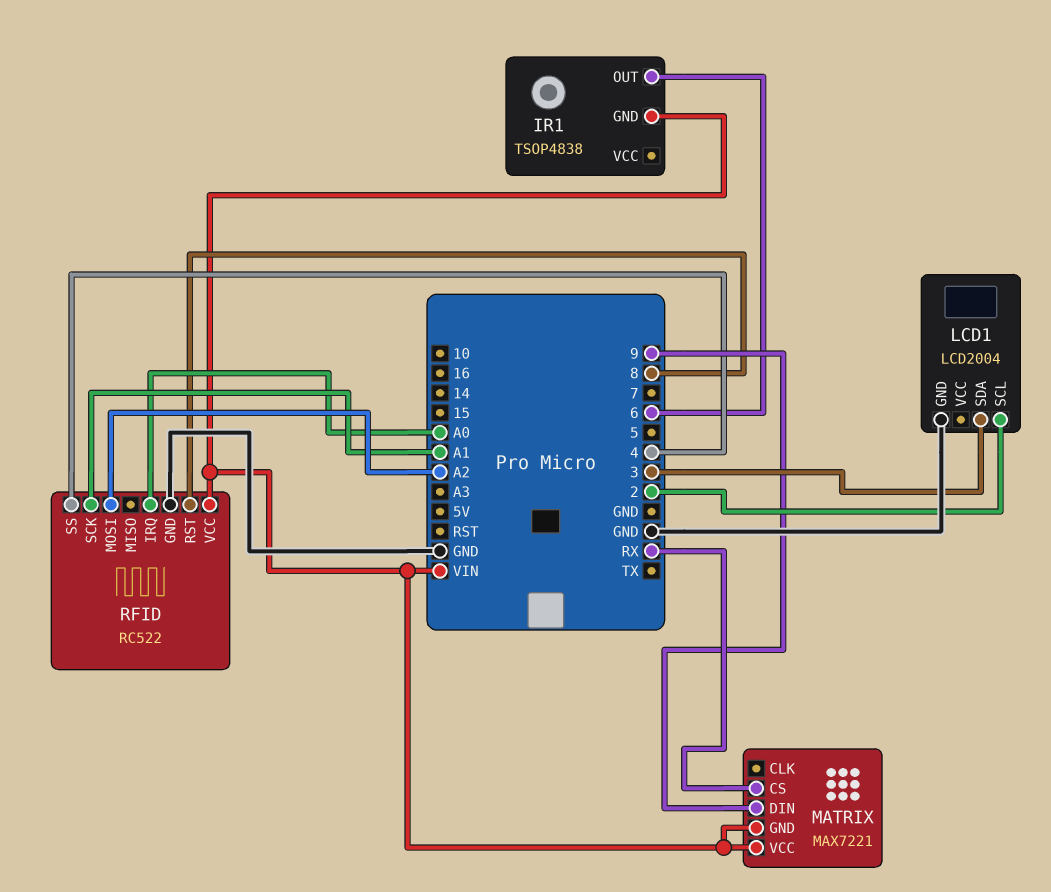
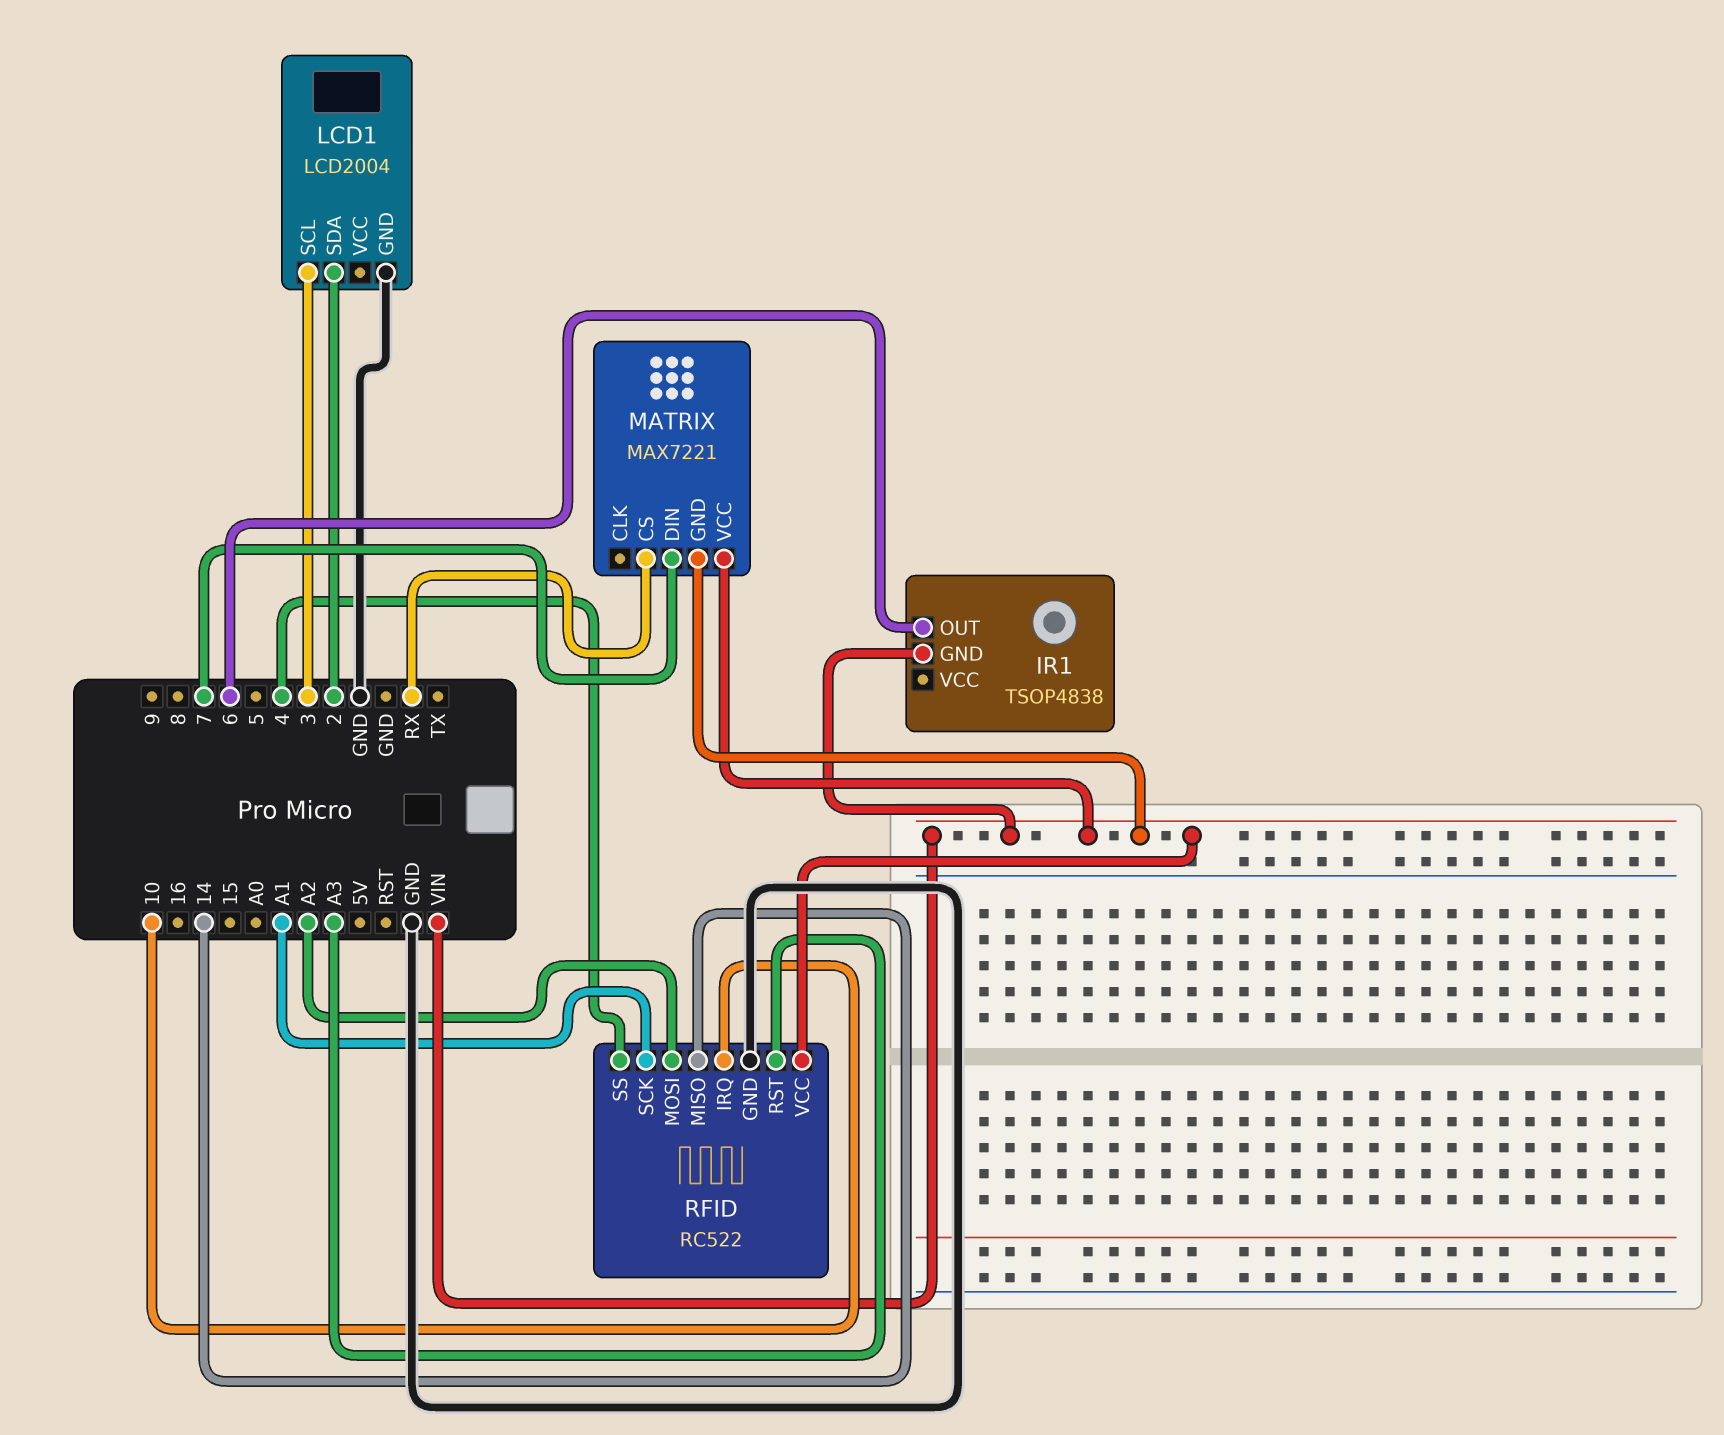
LCD1 pin SCL: 2 -> 3
LCD1 pin SDA: 3 -> 2
MATRIX pin DIN: 9 -> 7
RFID pin IRQ: A0 -> 10
RFID pin MISO: none -> 14
RFID pin RST: 8 -> A3

